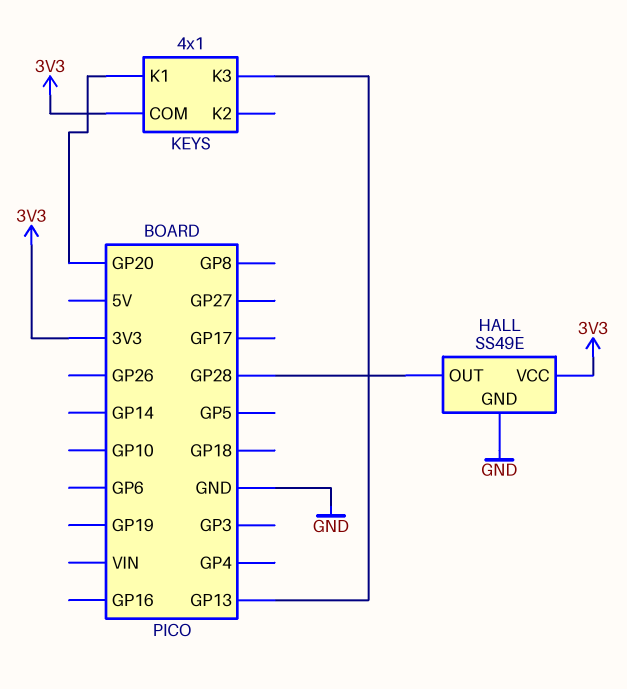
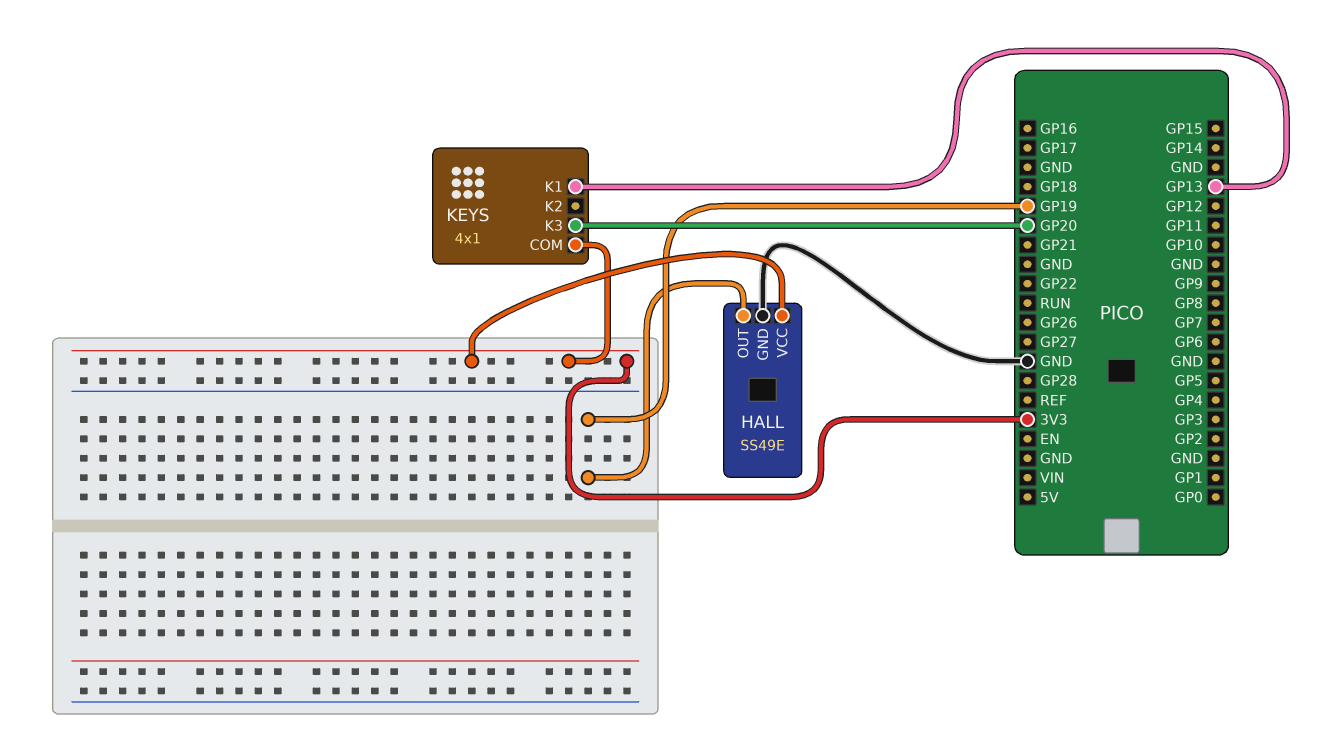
HALL pin OUT: GP28 -> GP19
KEYS pin K1: GP20 -> GP13
KEYS pin K3: GP13 -> GP20

